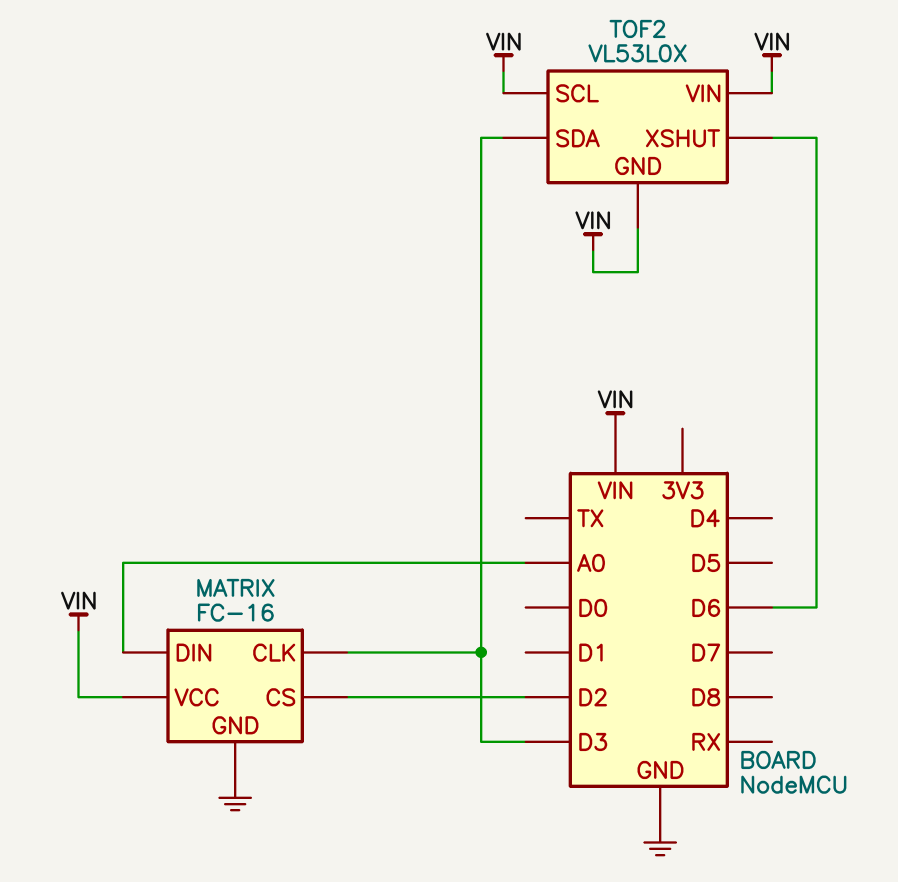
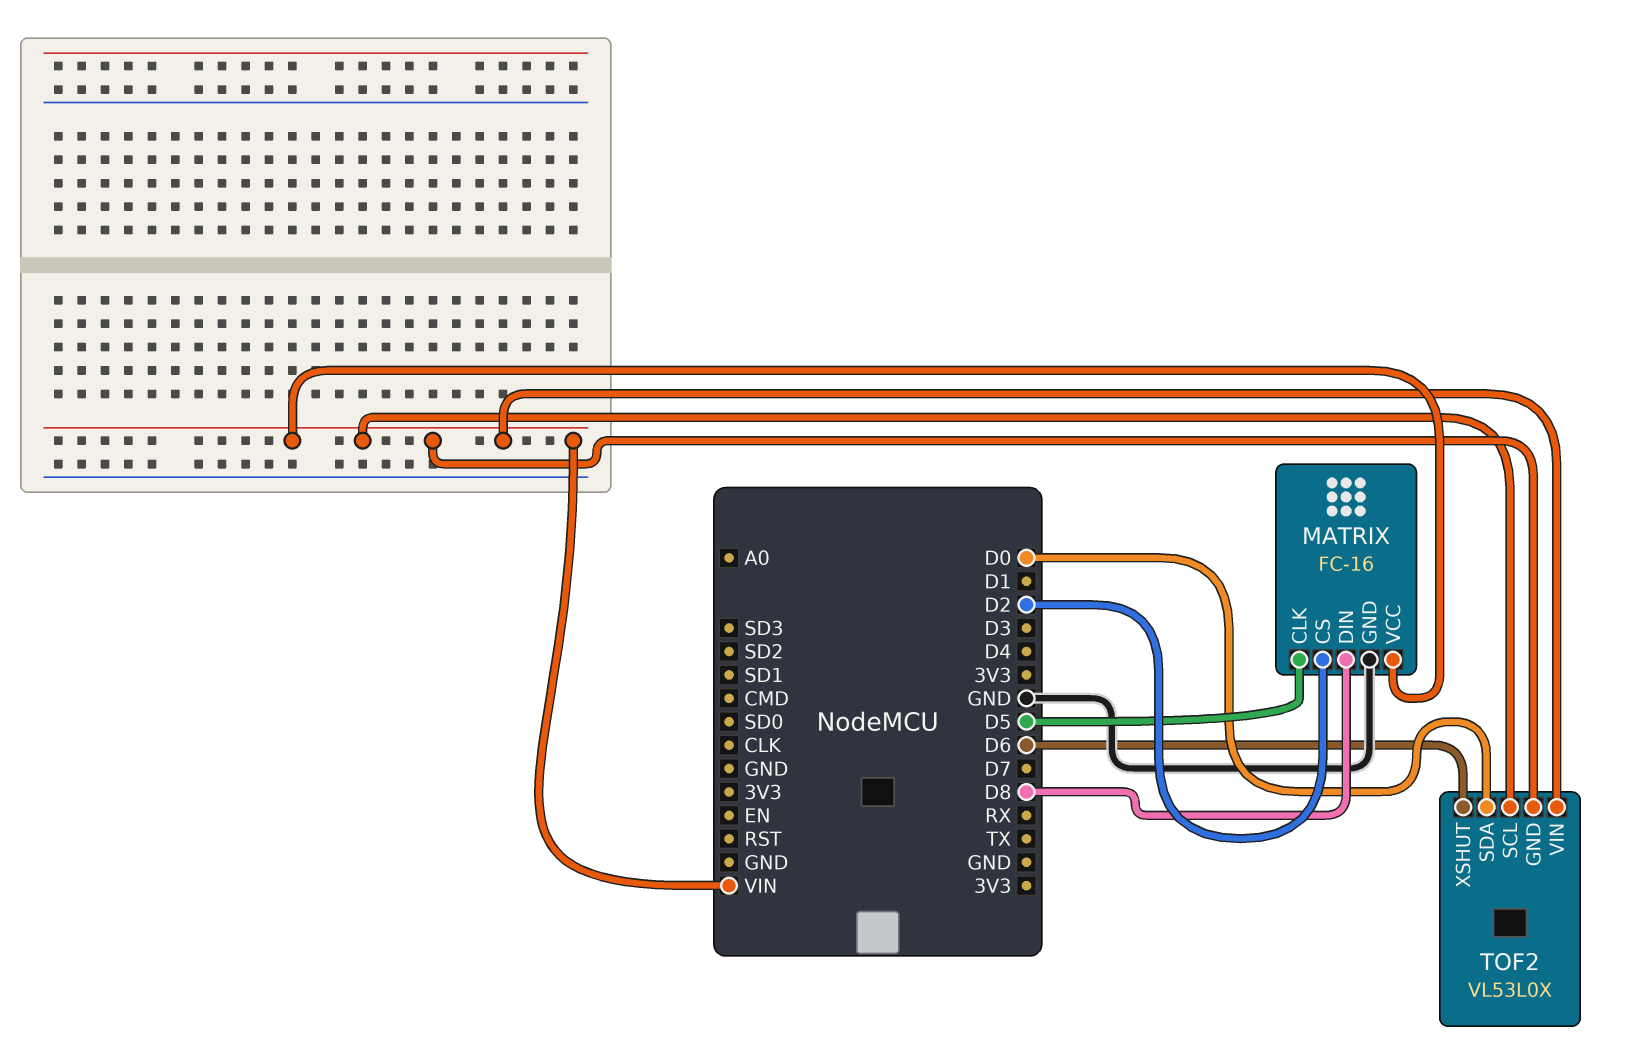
MATRIX pin CLK: D3 -> D5
MATRIX pin DIN: A0 -> D8
TOF2 pin SDA: D3 -> D0

